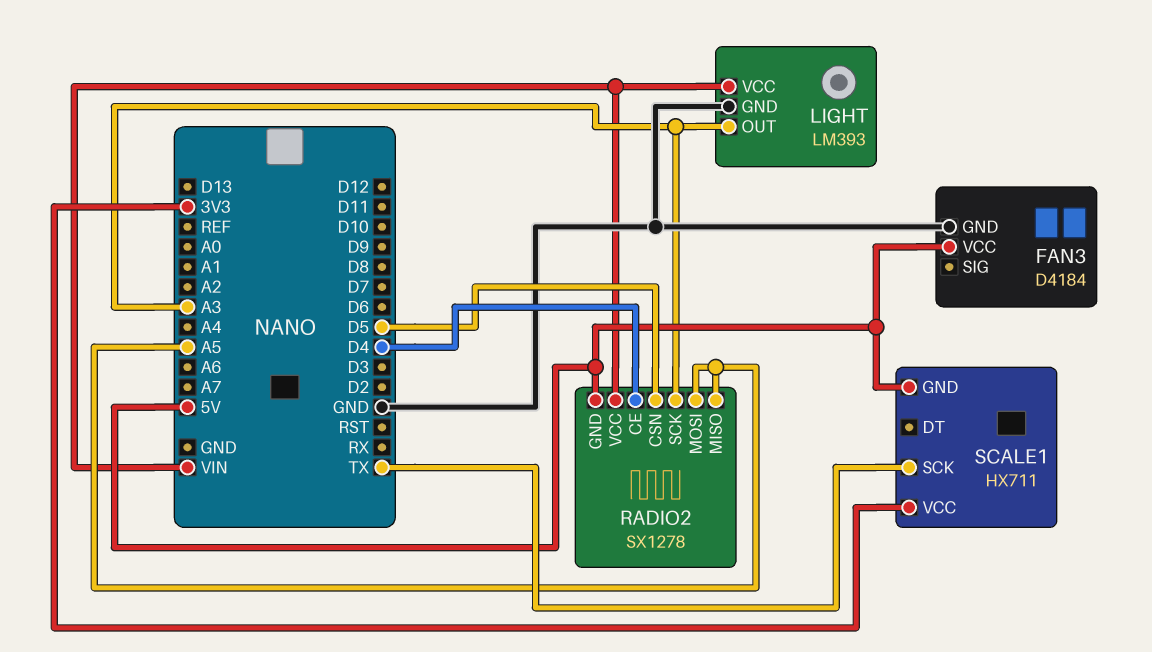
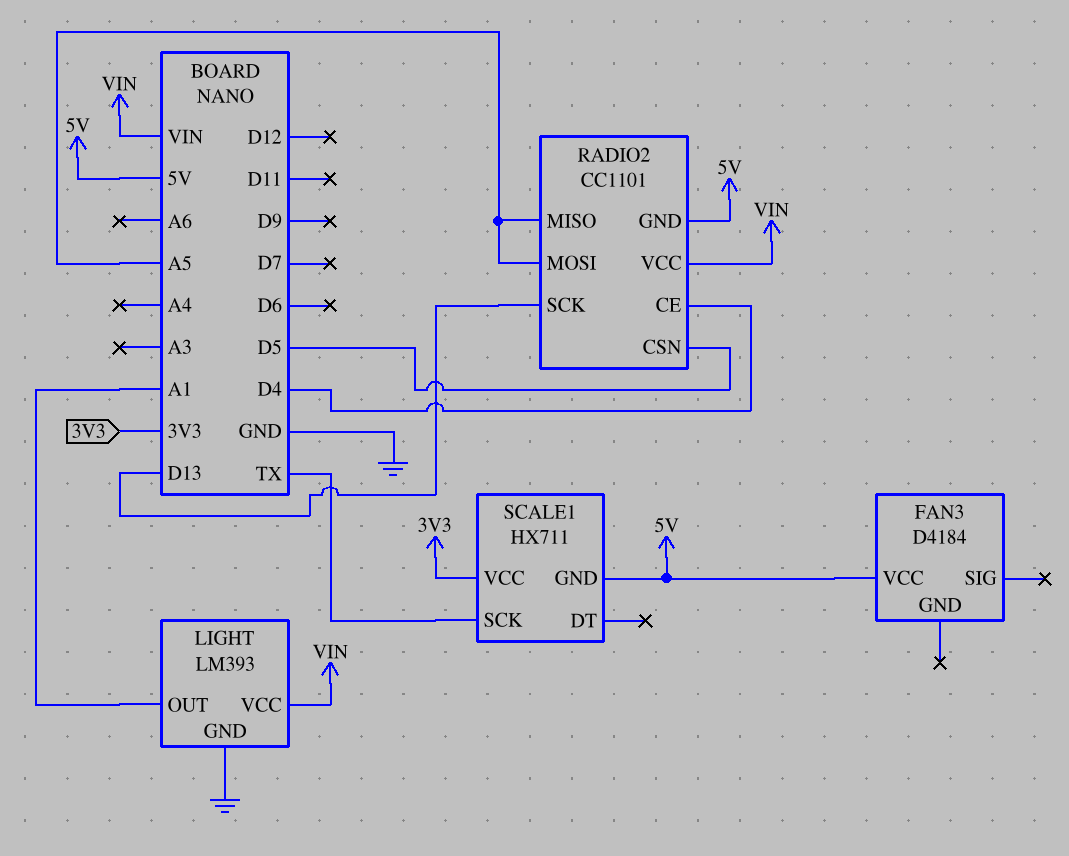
FAN3 pin GND: GND -> none
LIGHT pin OUT: A3 -> A1
RADIO2: SX1278 -> CC1101
RADIO2 pin SCK: A3 -> D13

